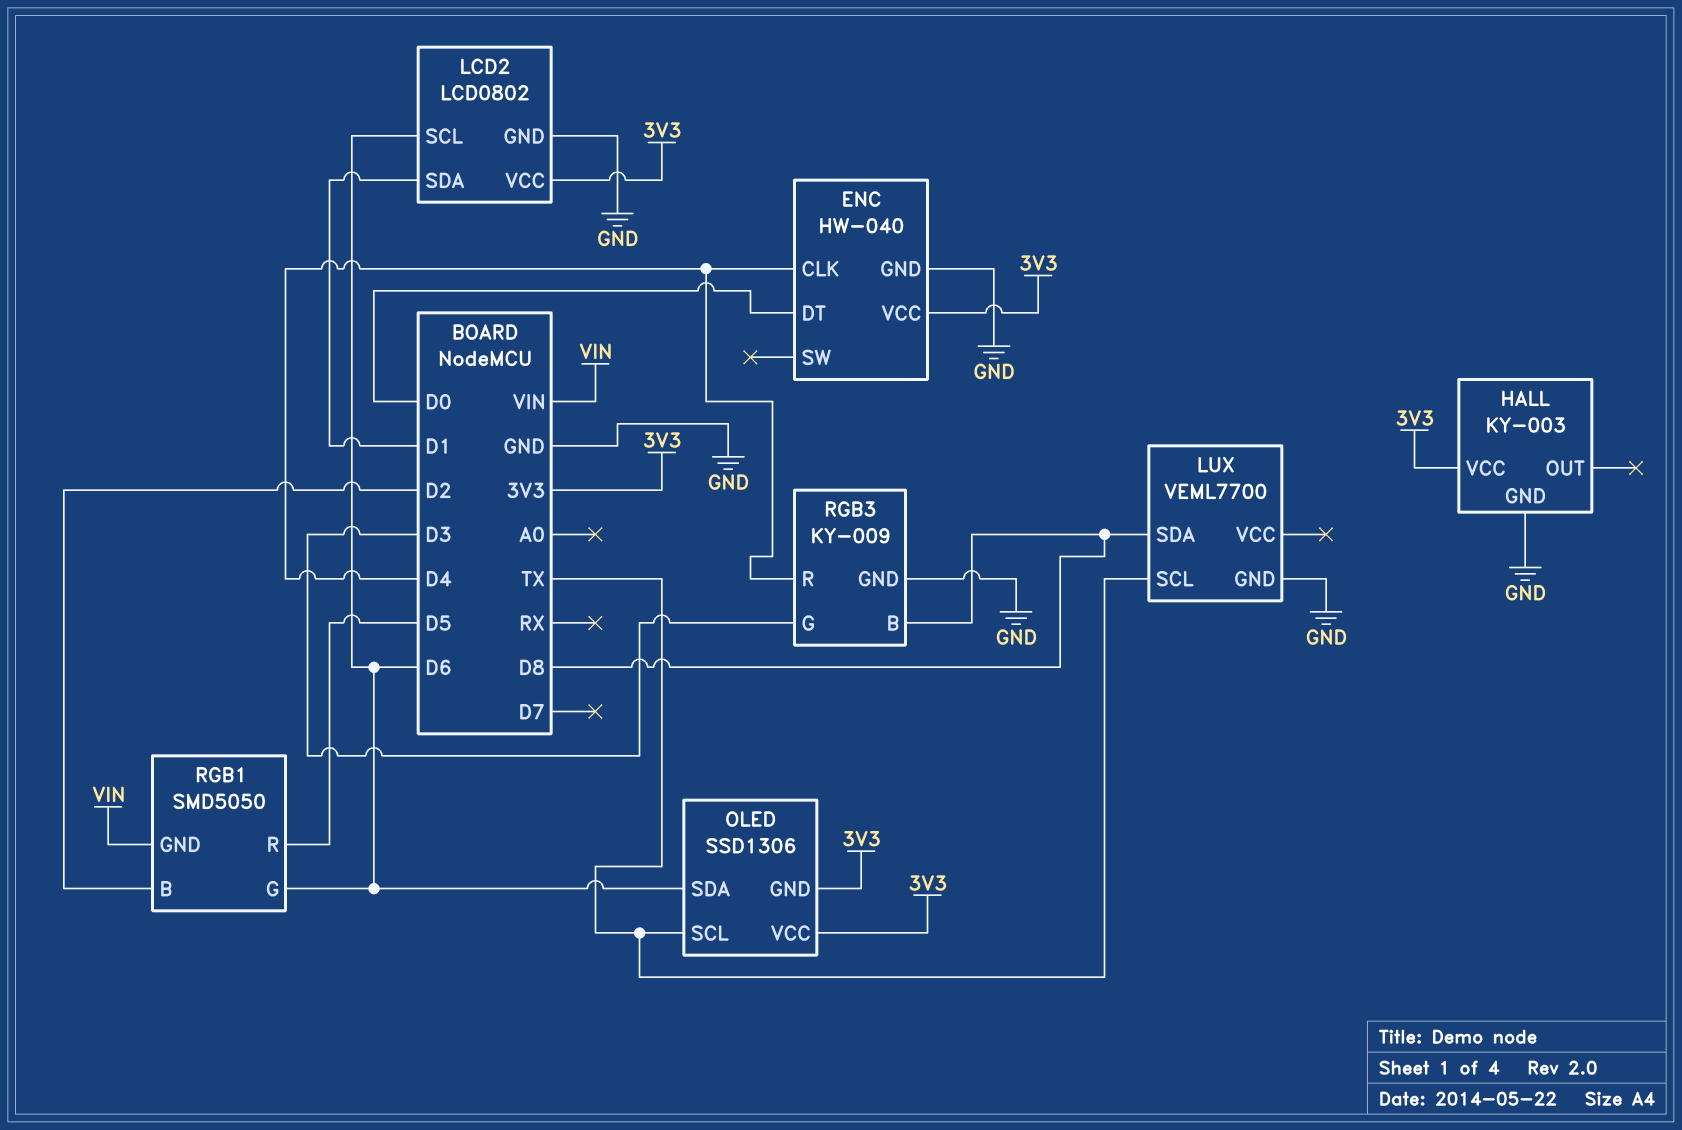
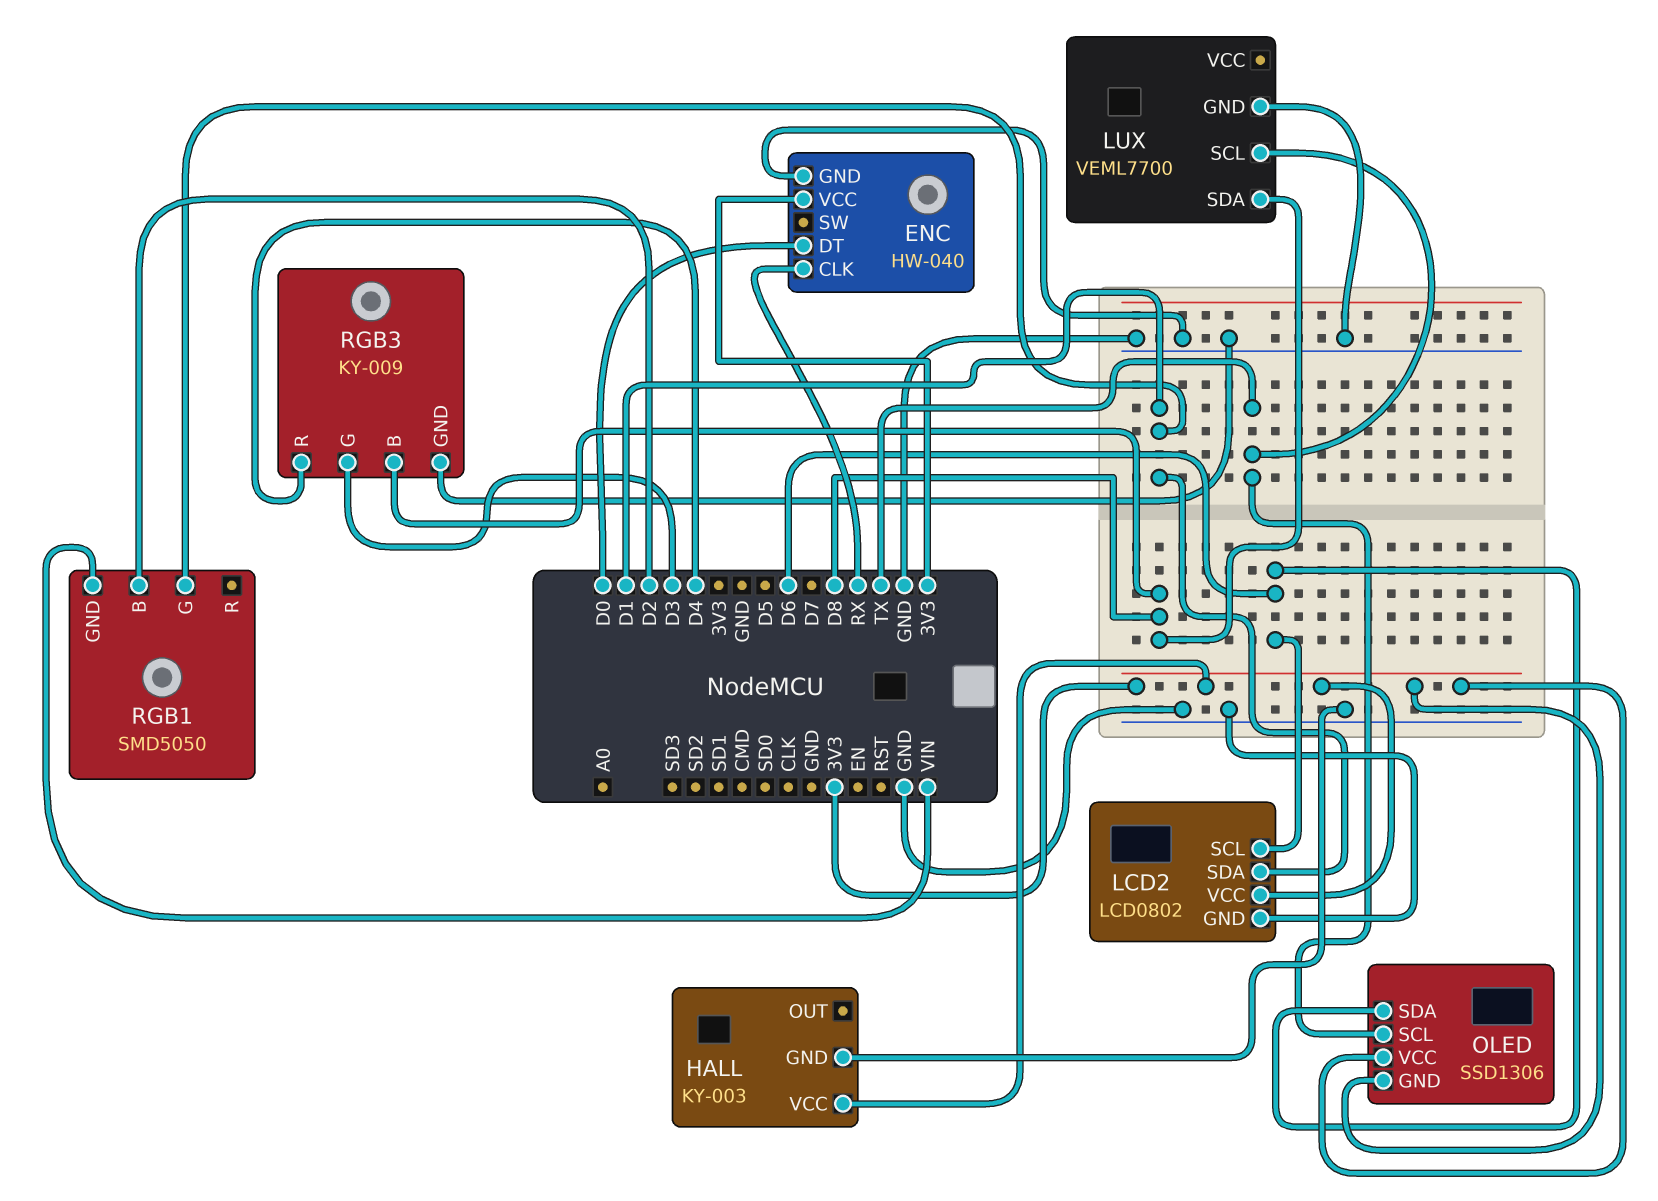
ENC pin CLK: D4 -> RX
RGB1 pin G: D6 -> D1
RGB1 pin R: D5 -> none

